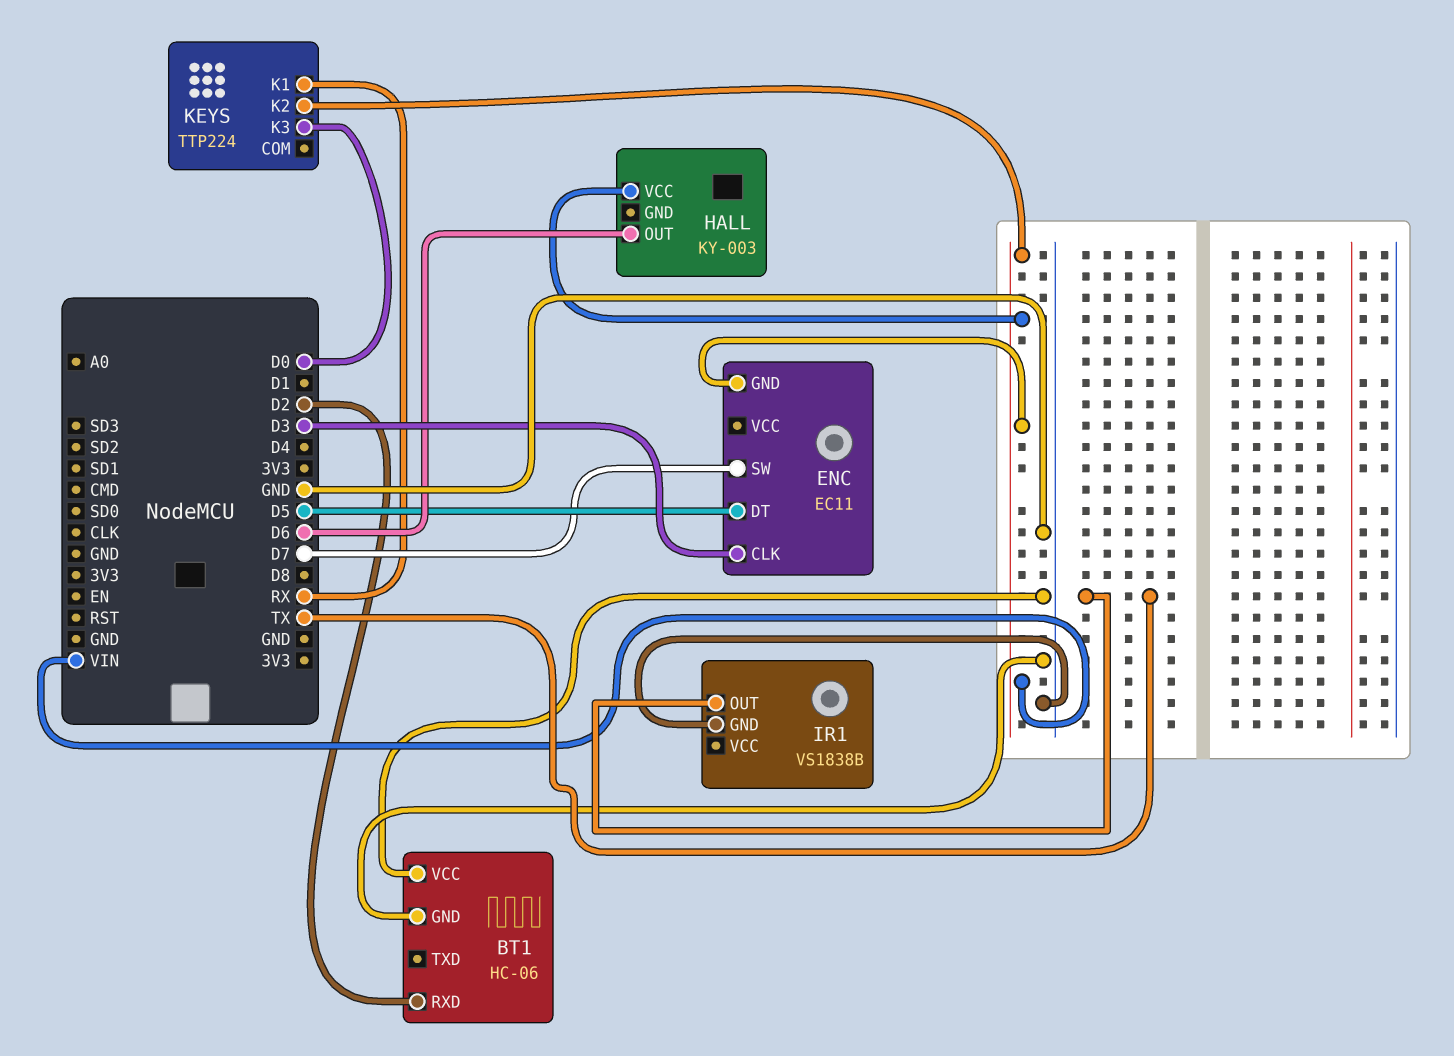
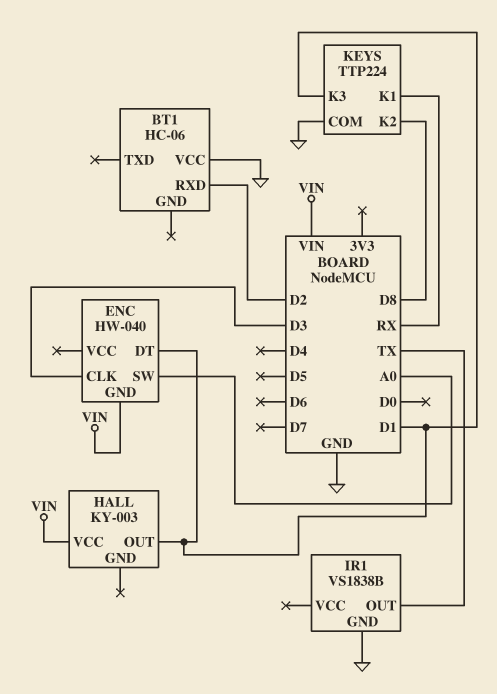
BT1 pin GND: GND -> none
ENC: EC11 -> HW-040
ENC pin DT: D5 -> D1
ENC pin SW: D7 -> A0
HALL pin OUT: D6 -> D1
KEYS pin COM: none -> GND
KEYS pin K2: VIN -> D8
KEYS pin K3: D0 -> D1

